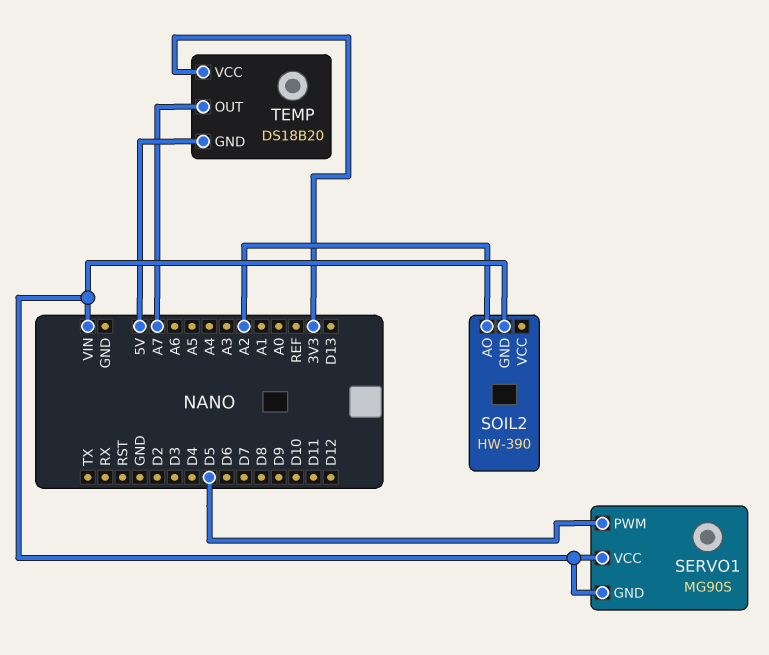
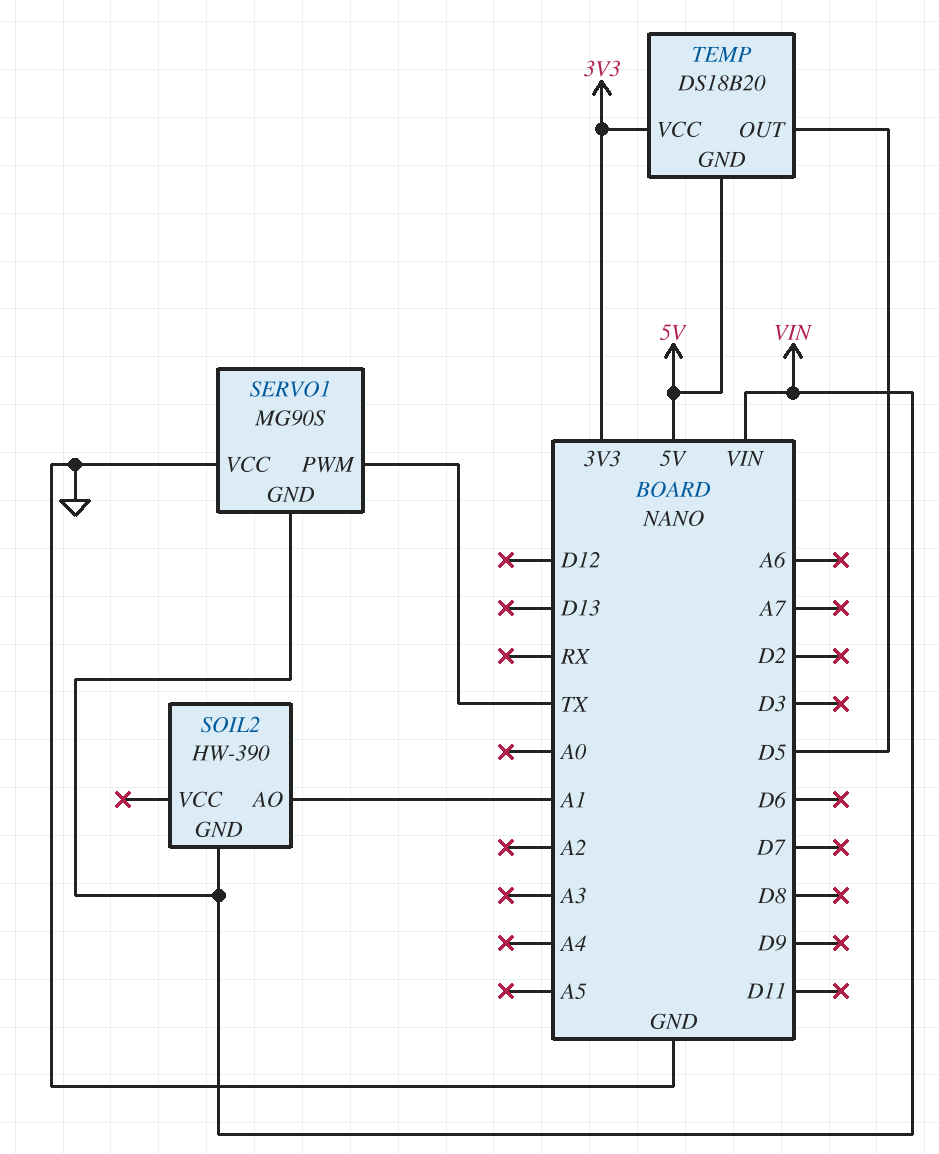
SERVO1 pin PWM: D5 -> TX
SERVO1 pin VCC: VIN -> GND
SOIL2 pin AO: A2 -> A1
TEMP pin OUT: A7 -> D5

